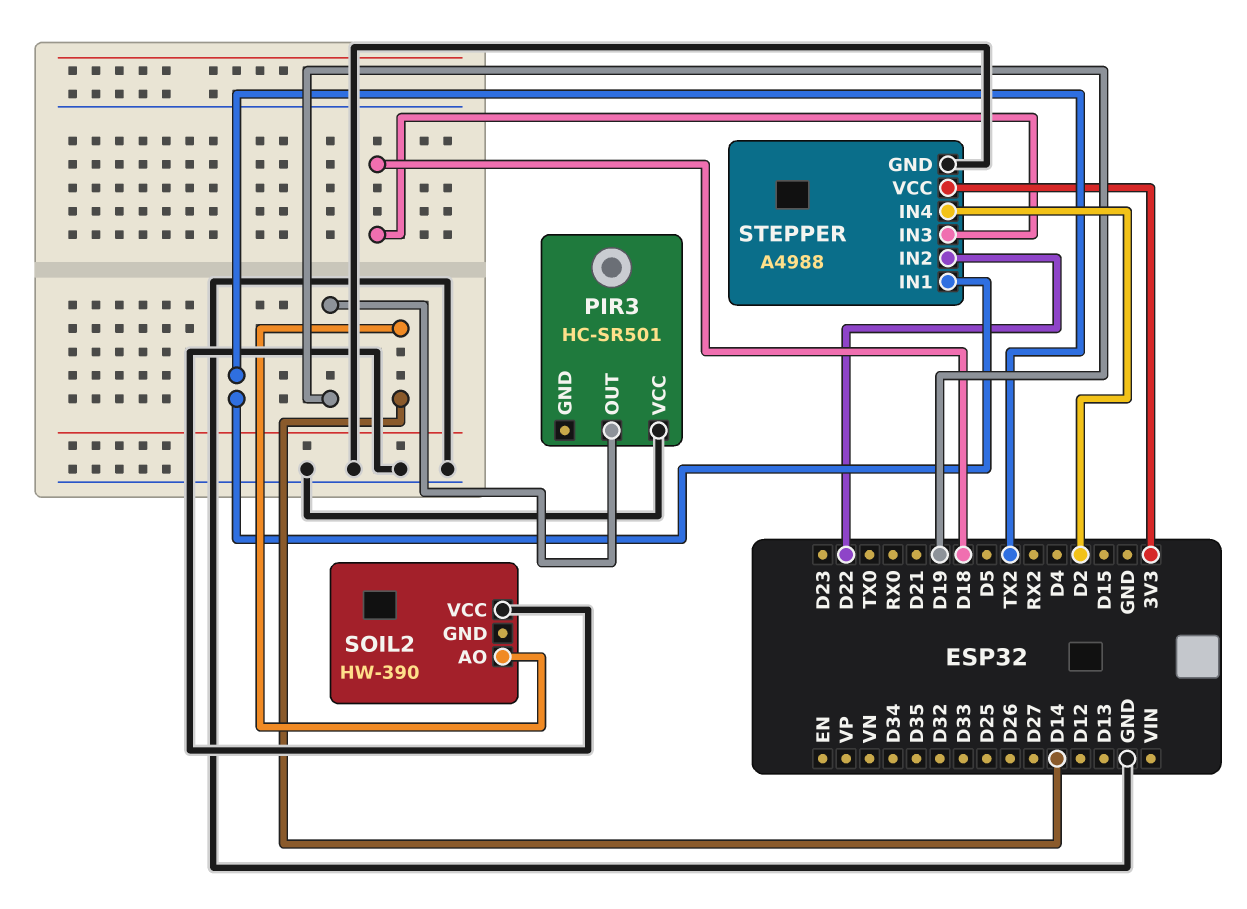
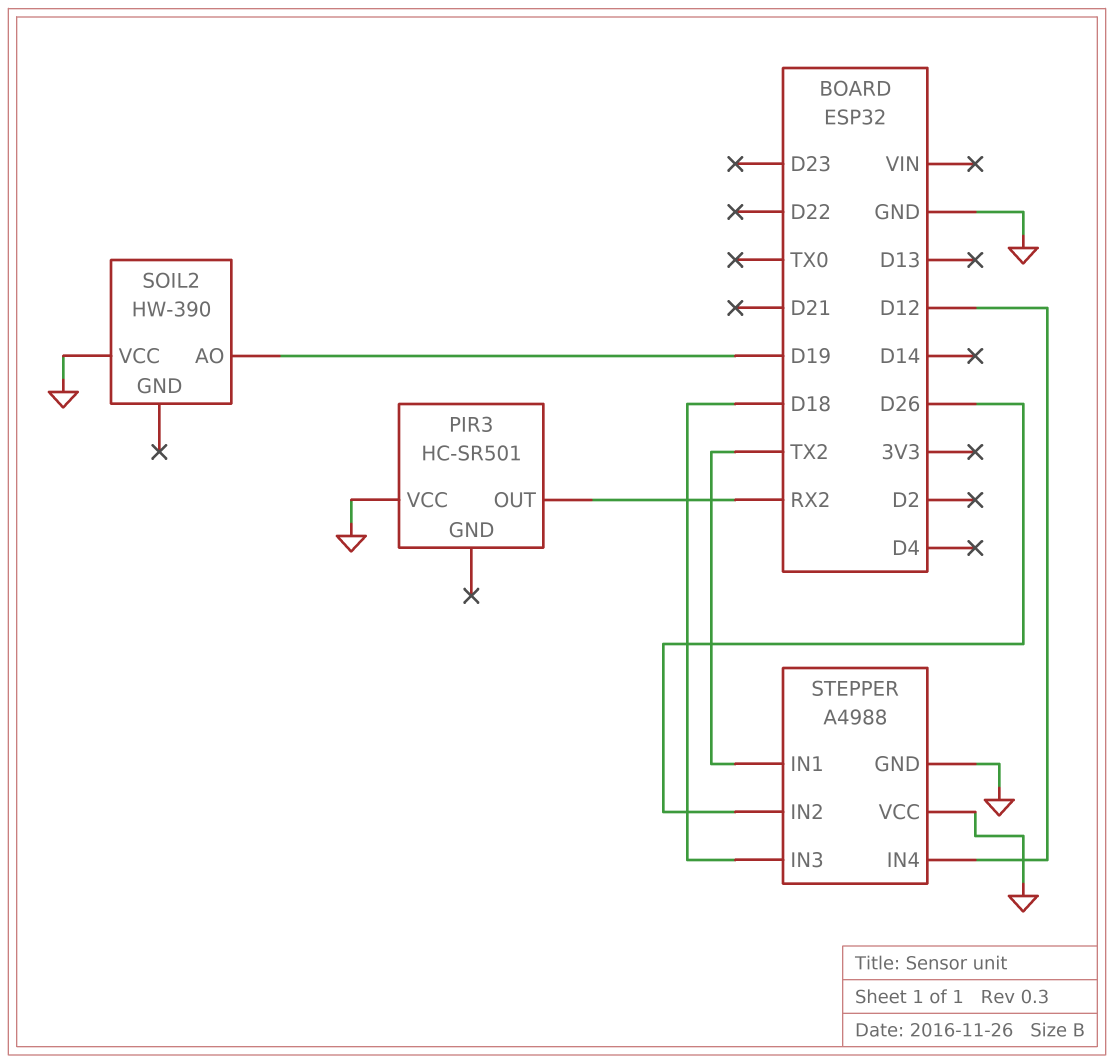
PIR3 pin OUT: D19 -> RX2
SOIL2 pin AO: D14 -> D19
STEPPER pin IN2: D22 -> D26
STEPPER pin IN4: D2 -> D12
STEPPER pin VCC: 3V3 -> GND

